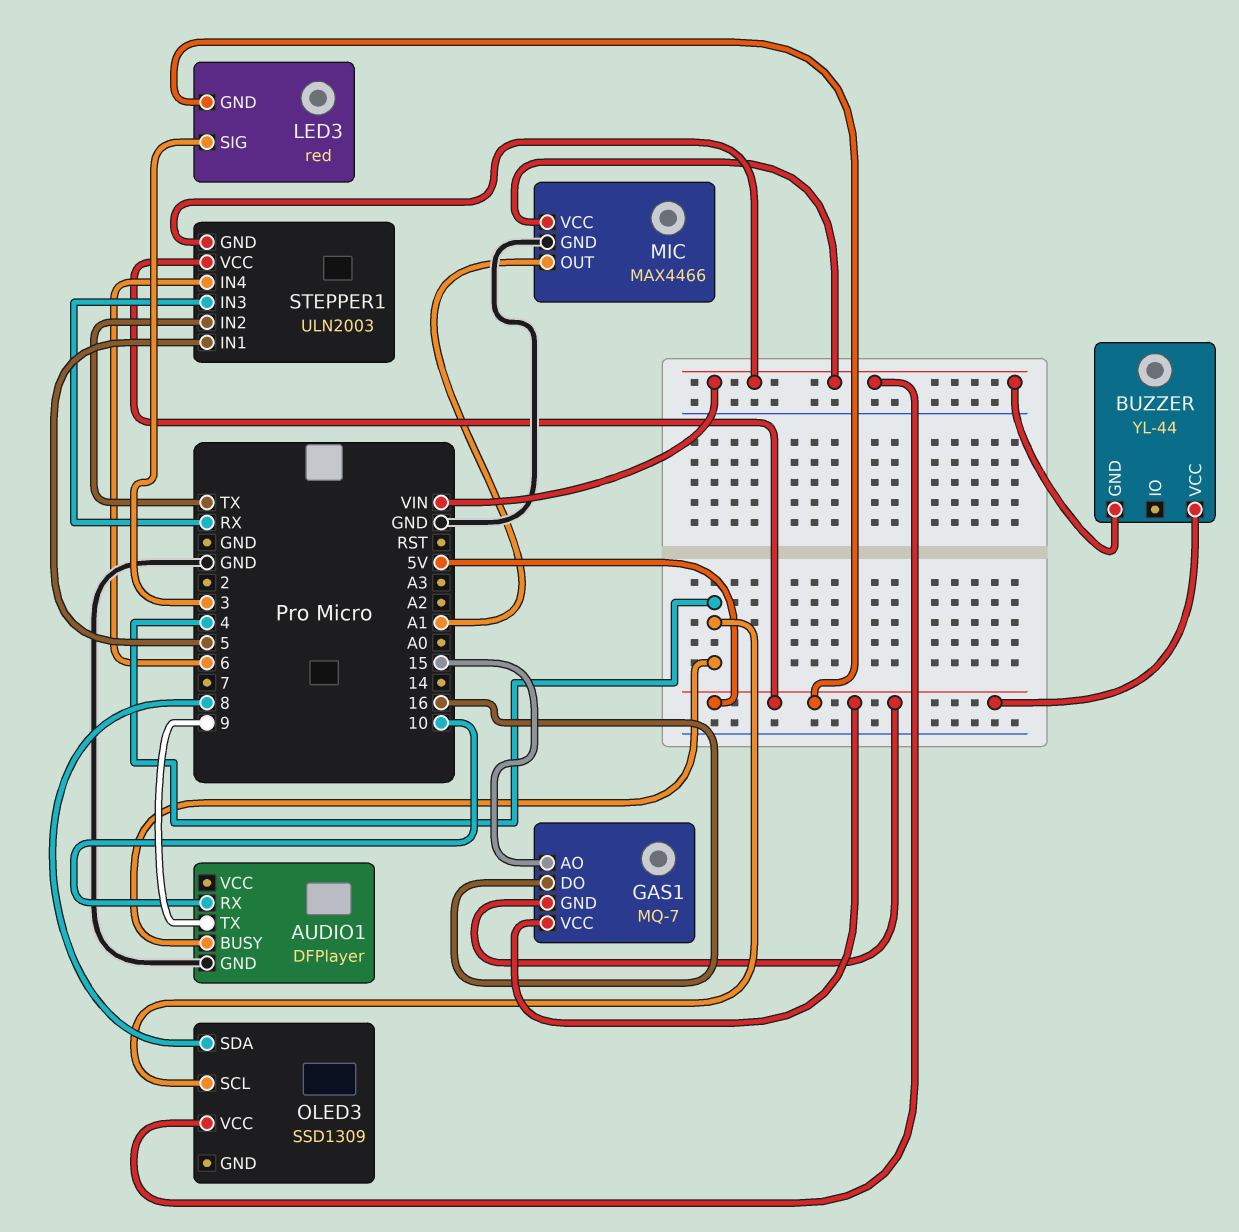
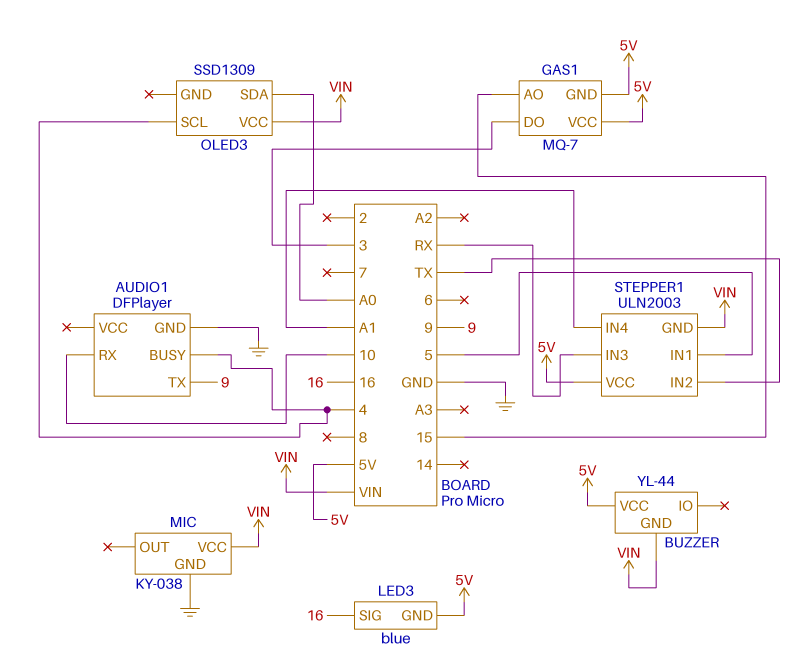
GAS1 pin DO: 16 -> 3
LED3: red -> blue
LED3 pin SIG: 3 -> 16
MIC: MAX4466 -> KY-038
MIC pin OUT: A1 -> none
OLED3 pin SDA: 8 -> A0
STEPPER1 pin IN4: 6 -> A1

